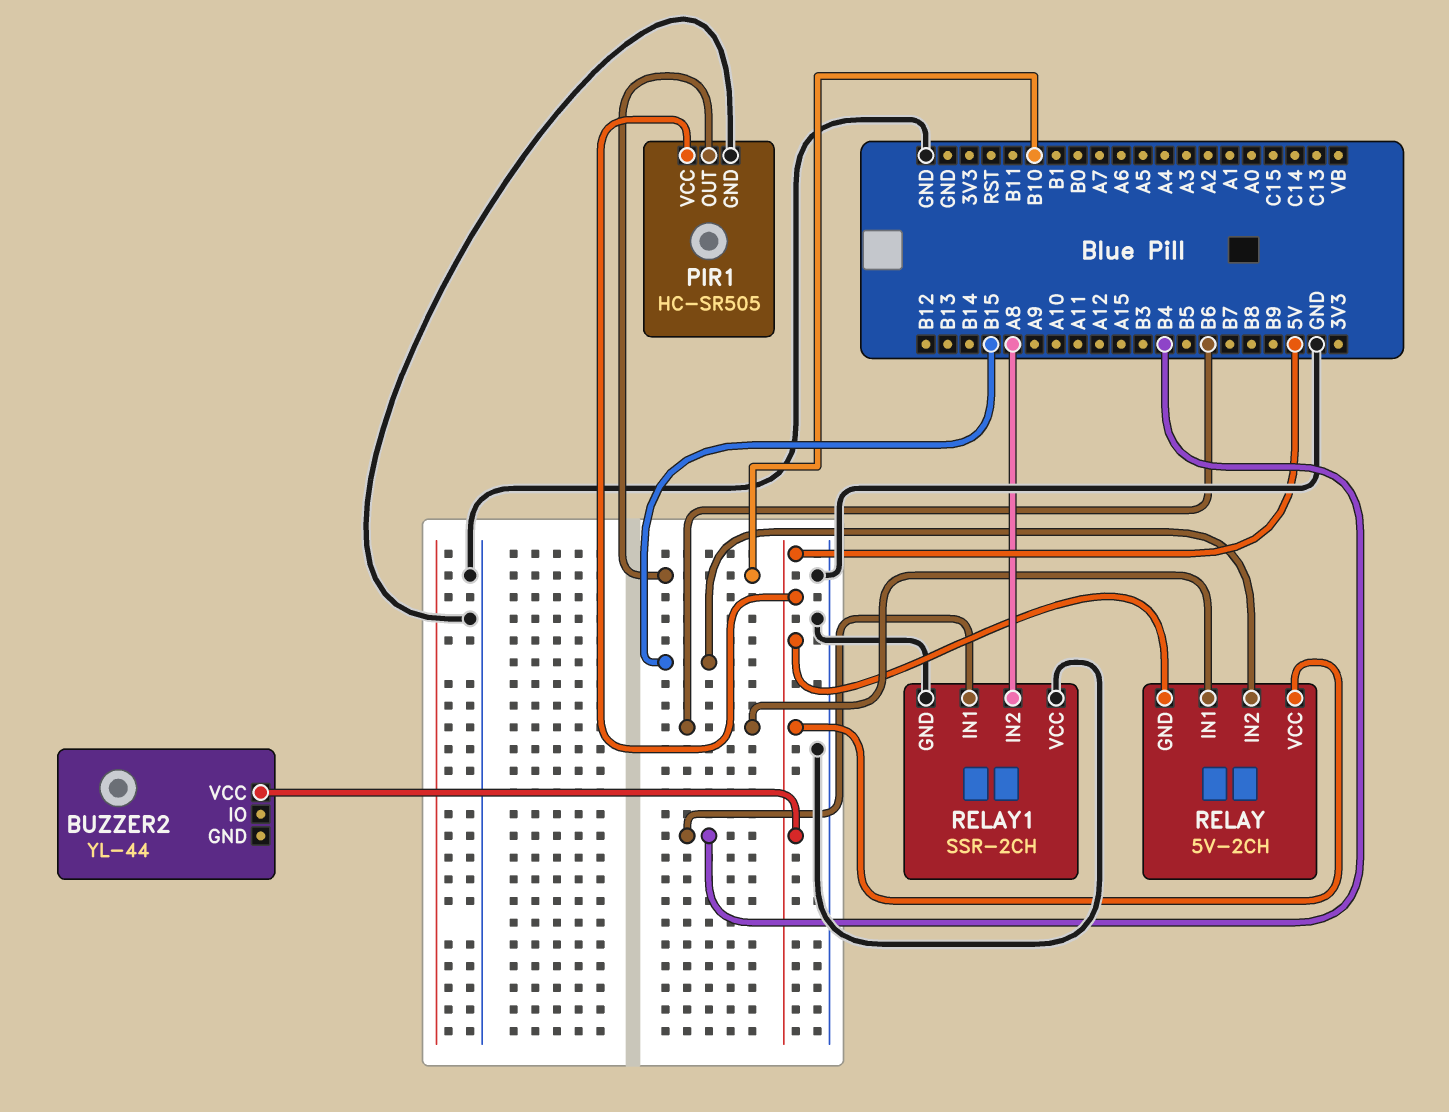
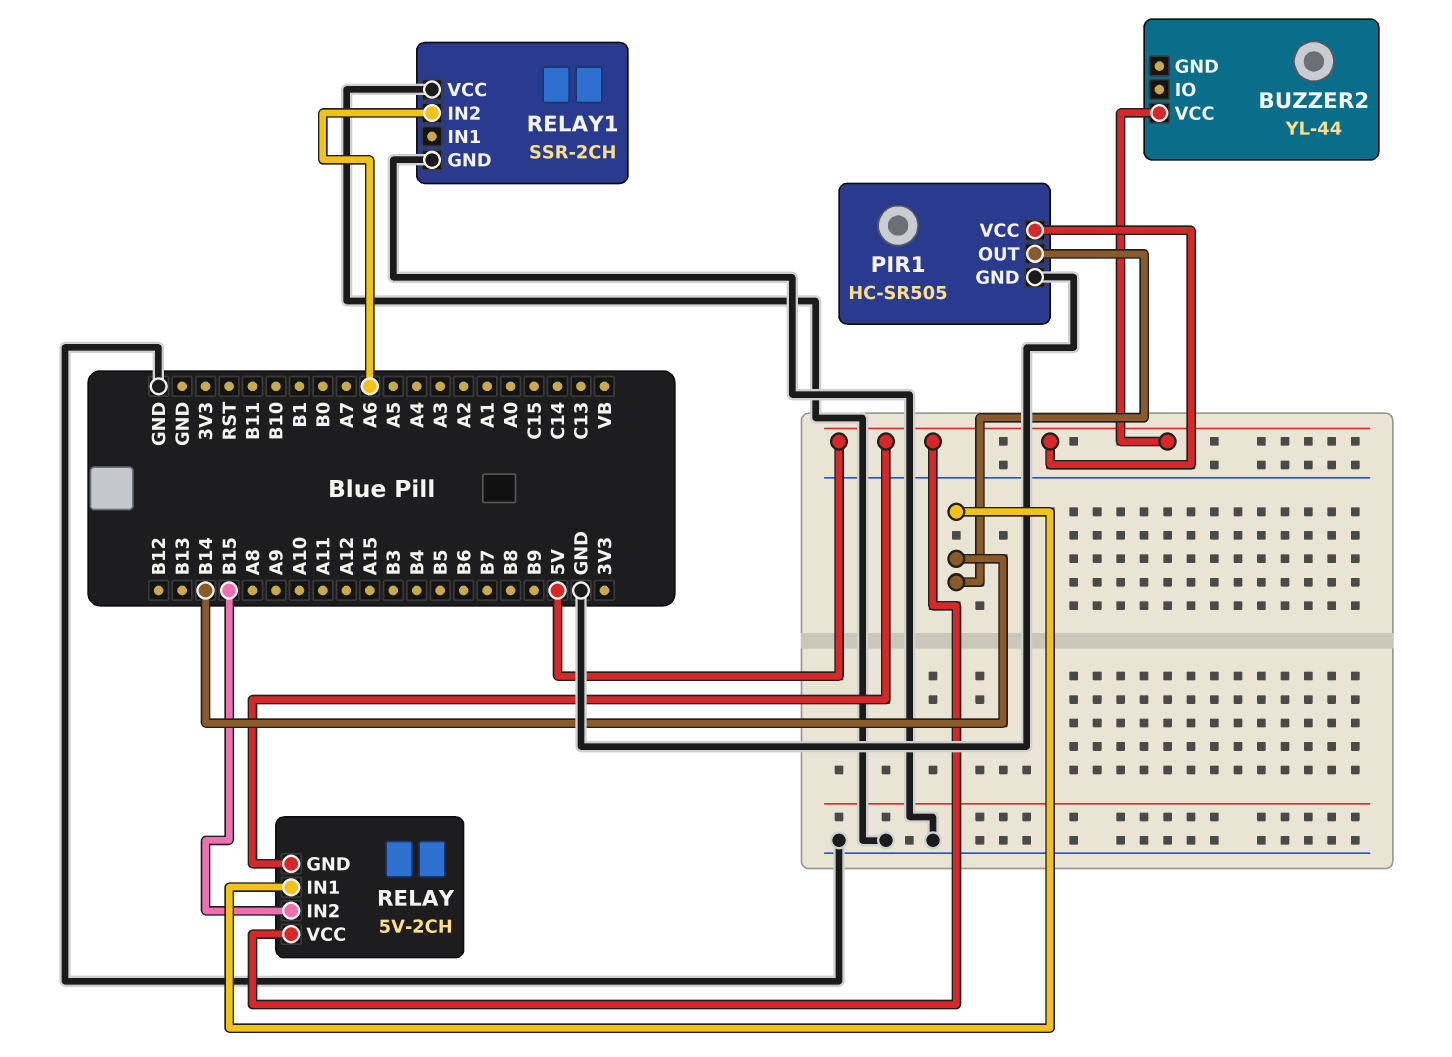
PIR1 pin OUT: B10 -> B14
RELAY pin IN1: B6 -> B14
RELAY1 pin IN1: B4 -> none
RELAY1 pin IN2: A8 -> A6

